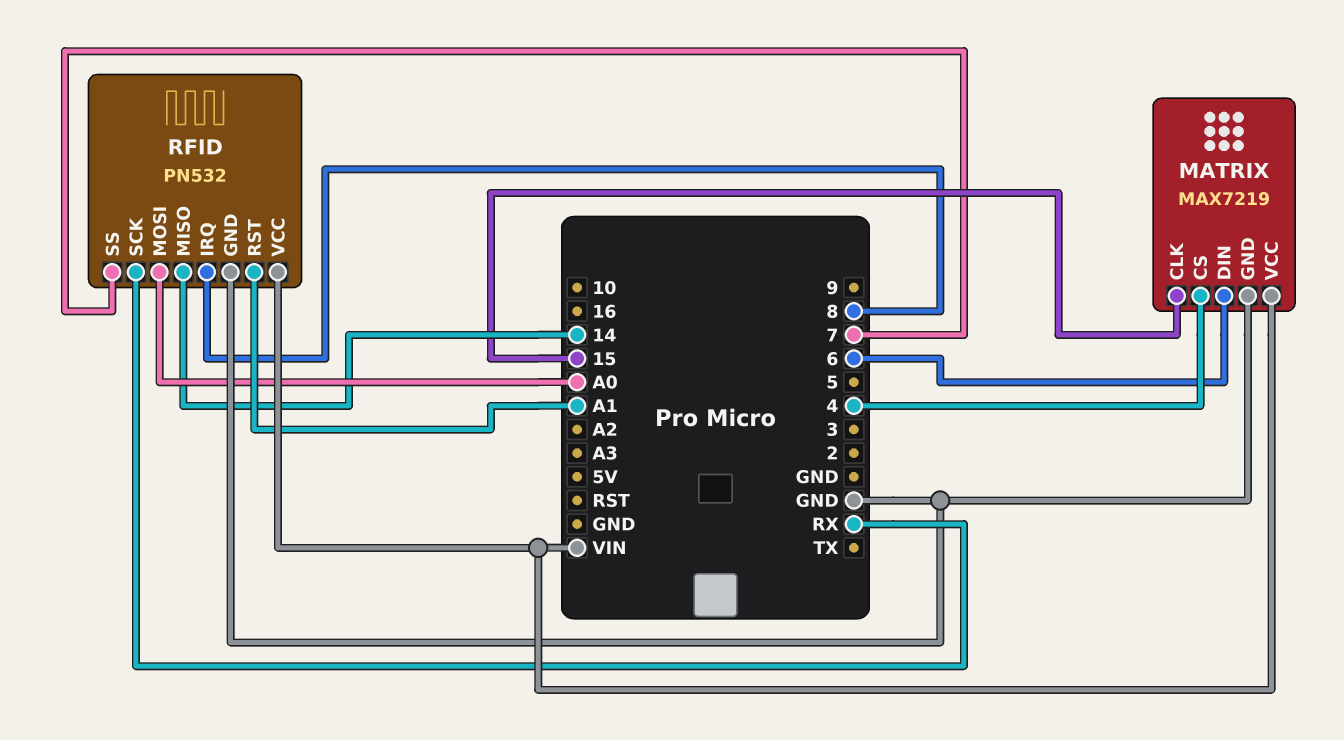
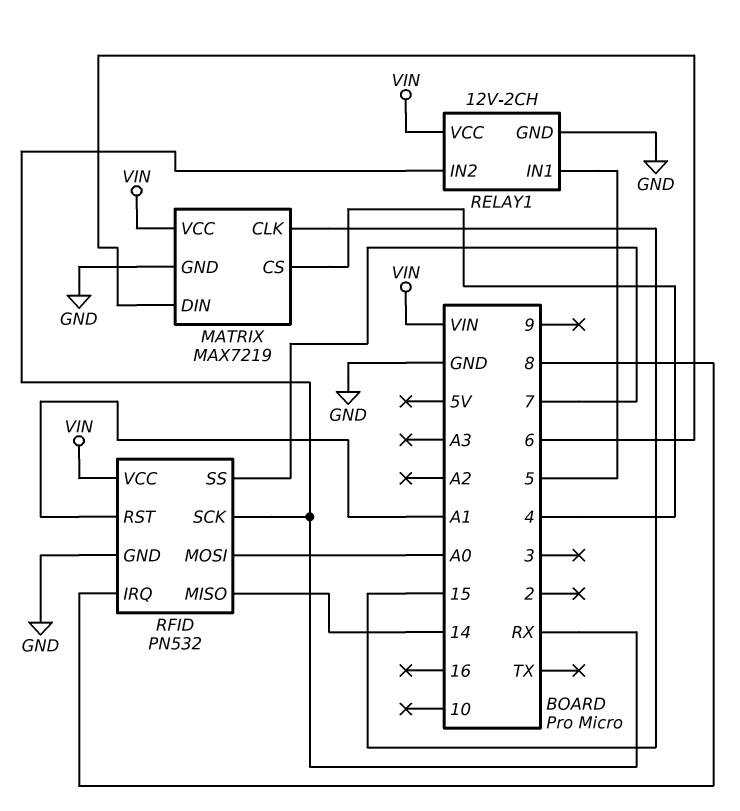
RELAY1: none -> 12V-2CH
RELAY1 pin GND: none -> GND
RELAY1 pin IN1: none -> 5
RELAY1 pin IN2: none -> RX
RELAY1 pin VCC: none -> VIN

